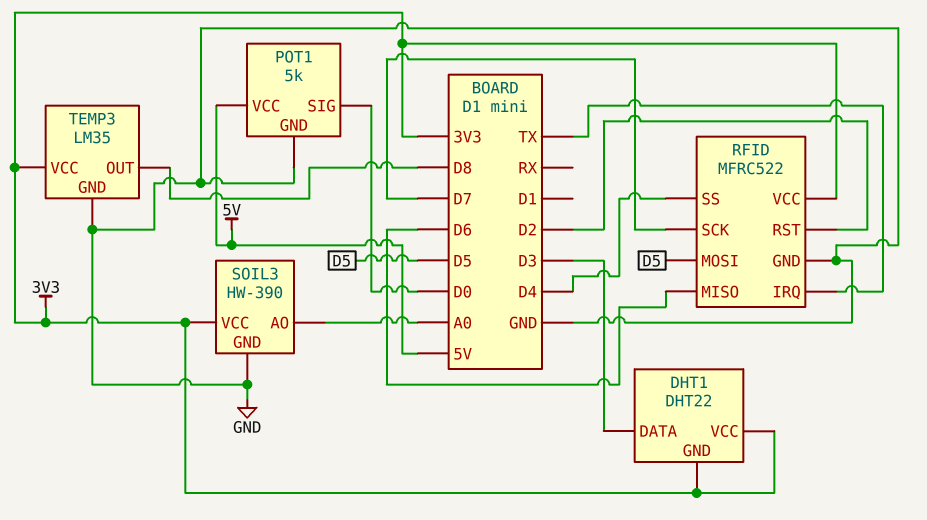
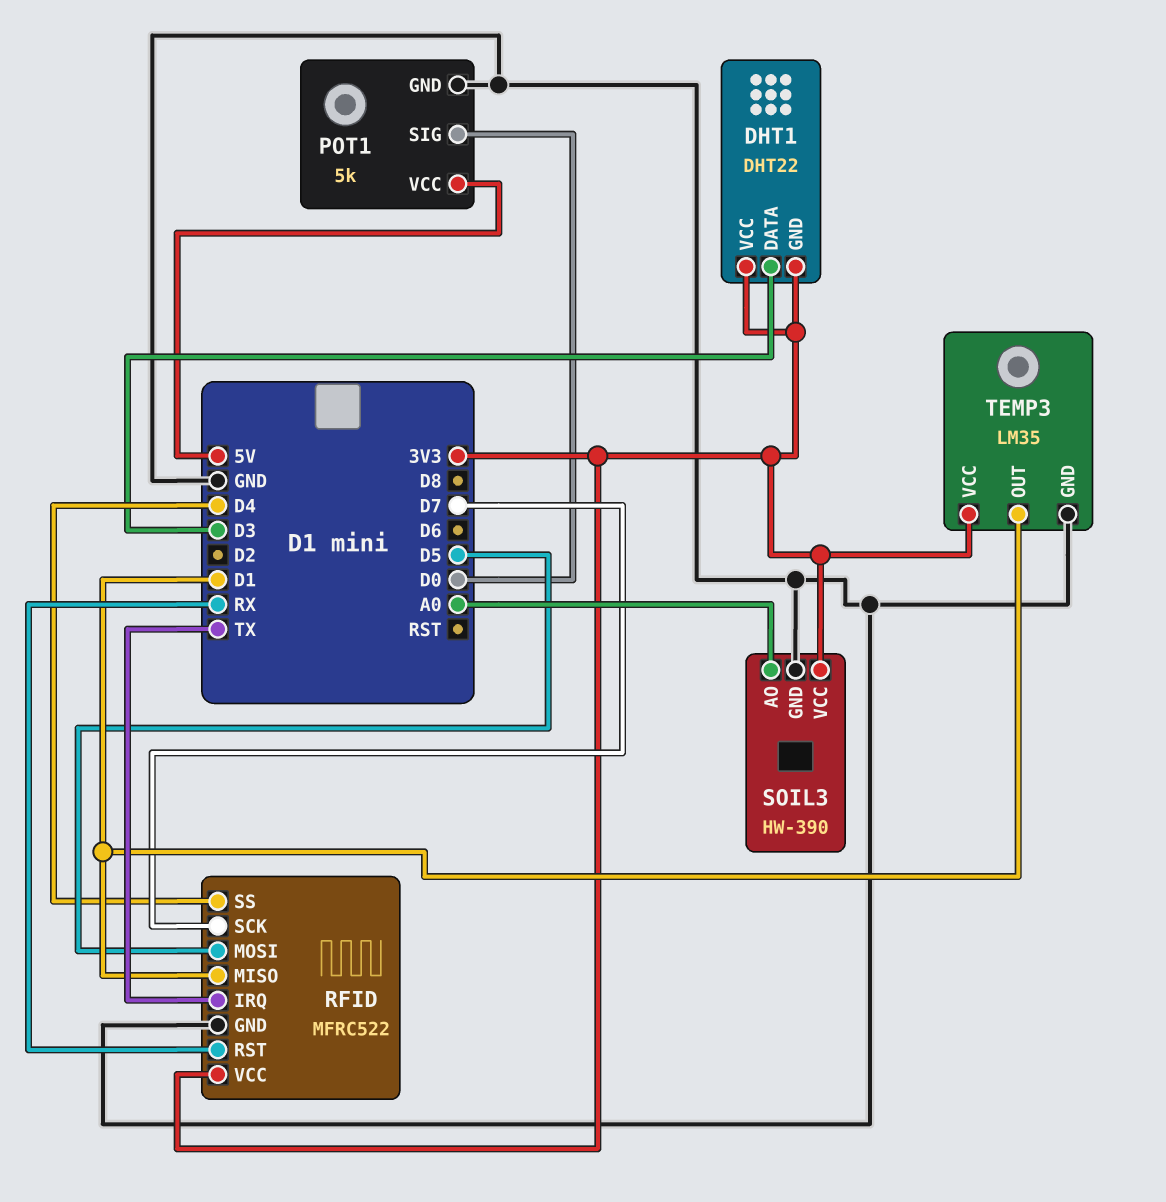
RFID pin MISO: D6 -> D1
RFID pin RST: D2 -> RX
TEMP3 pin OUT: D8 -> D1

